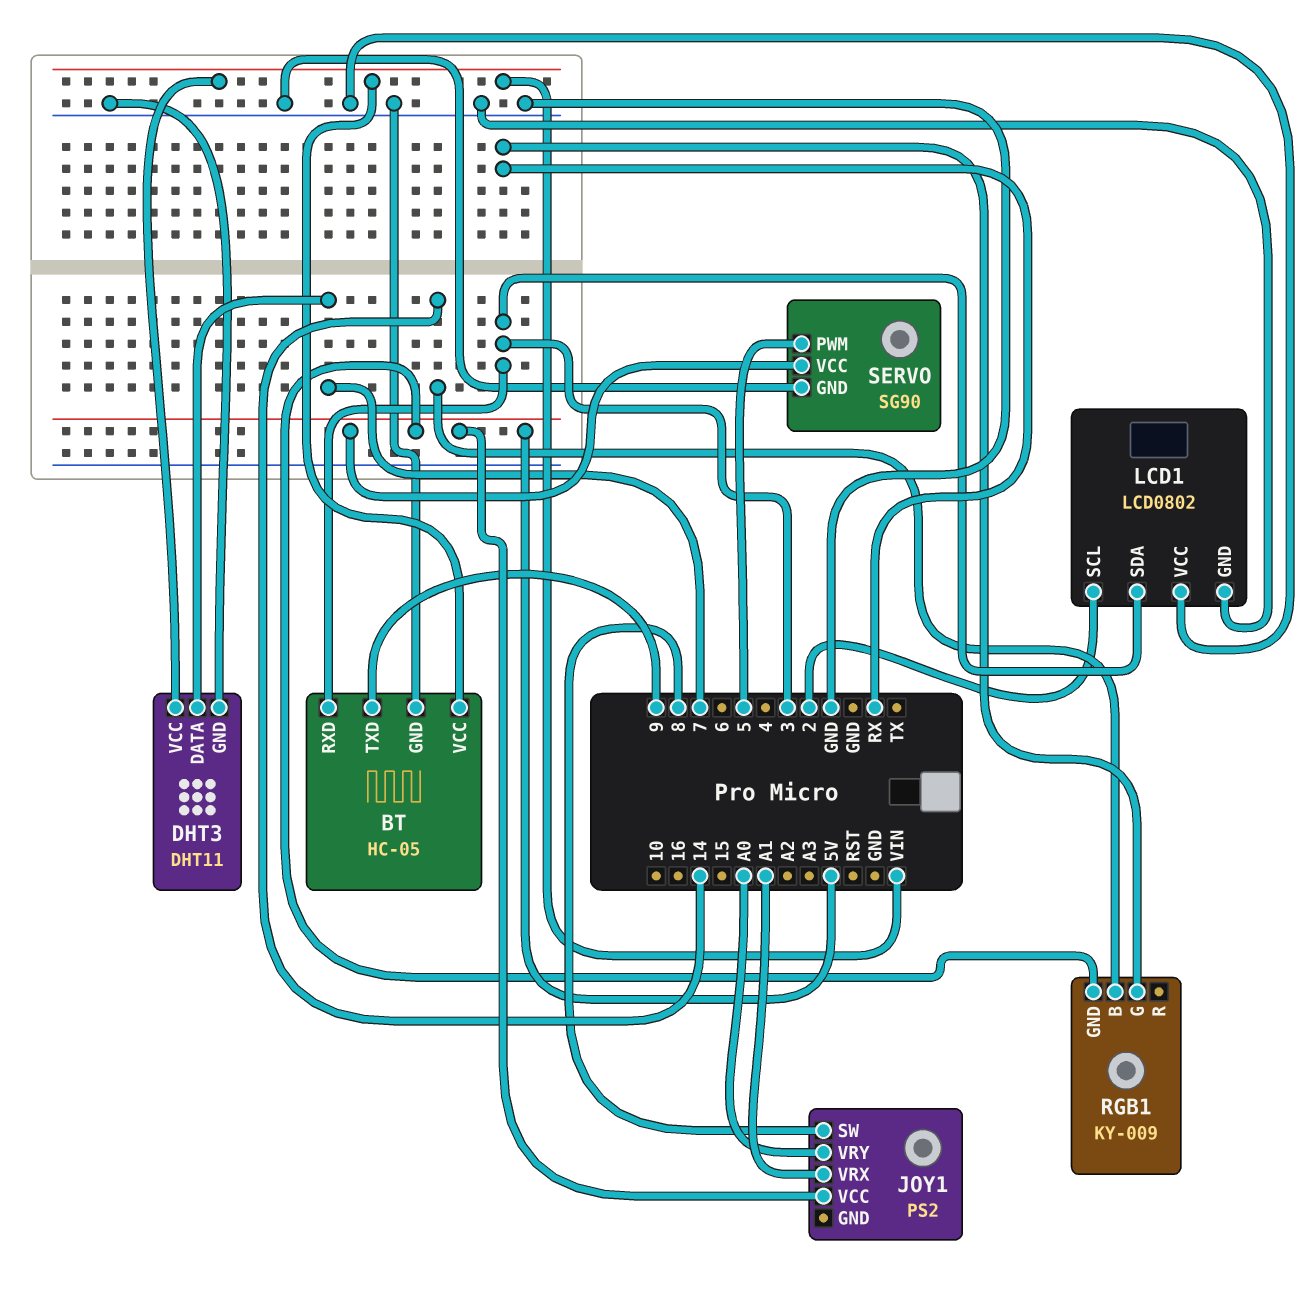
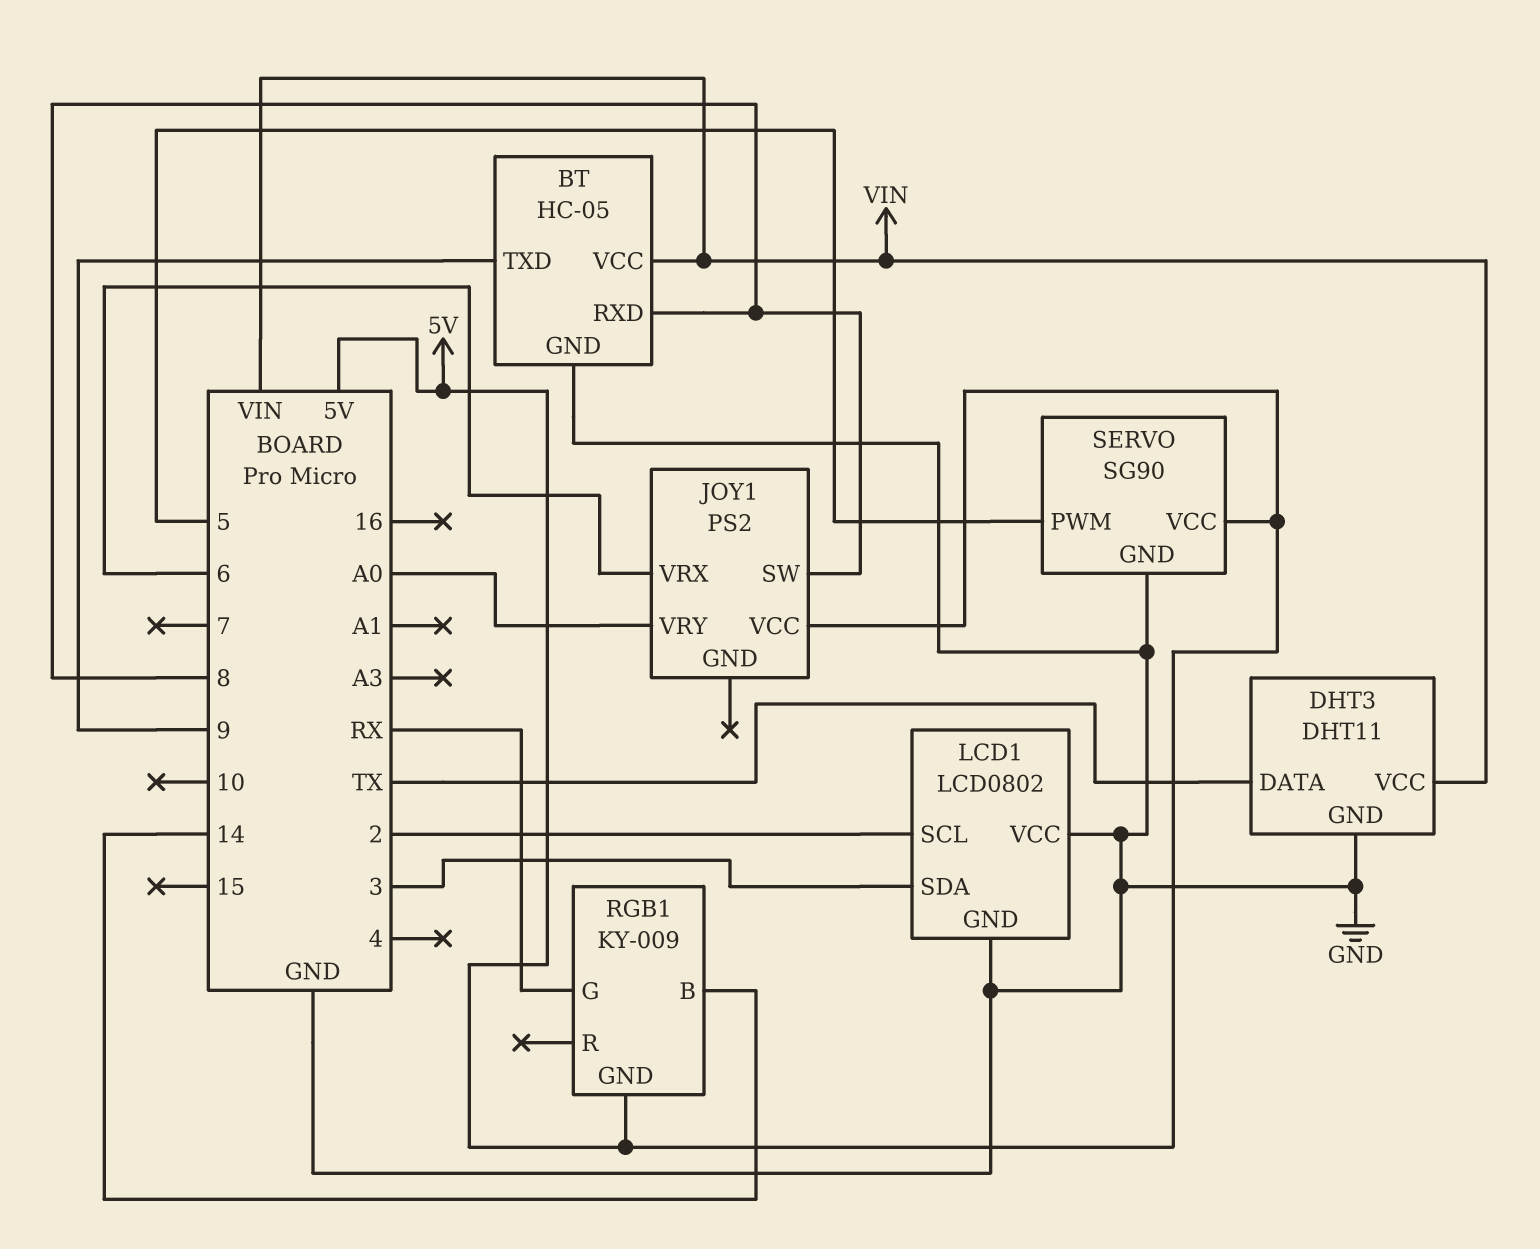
BT pin RXD: 3 -> 8
DHT3 pin DATA: 7 -> TX
JOY1 pin VRX: A1 -> 6

